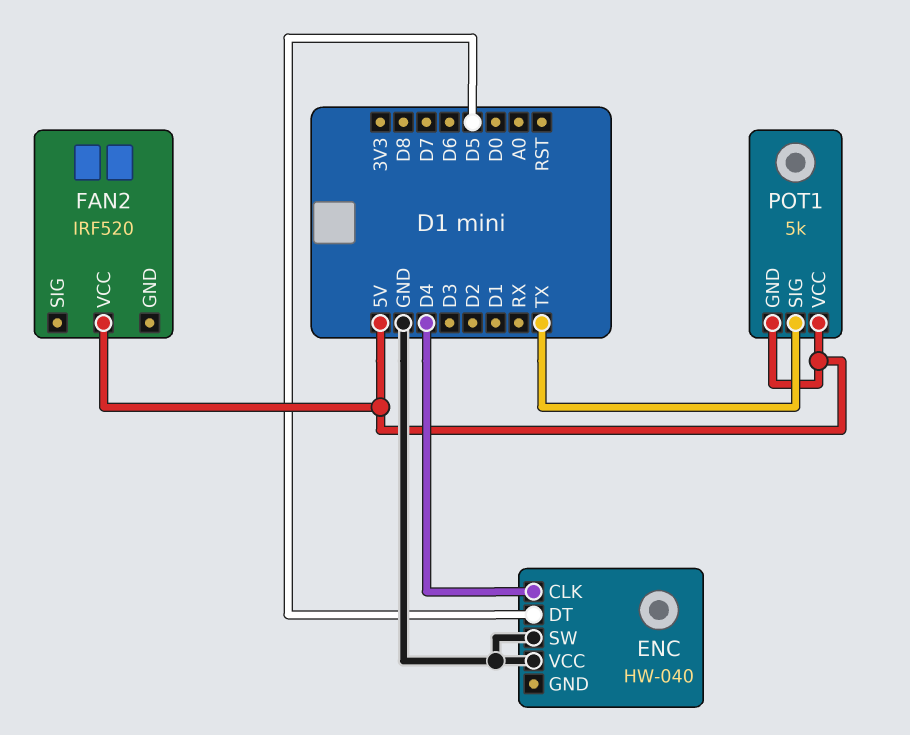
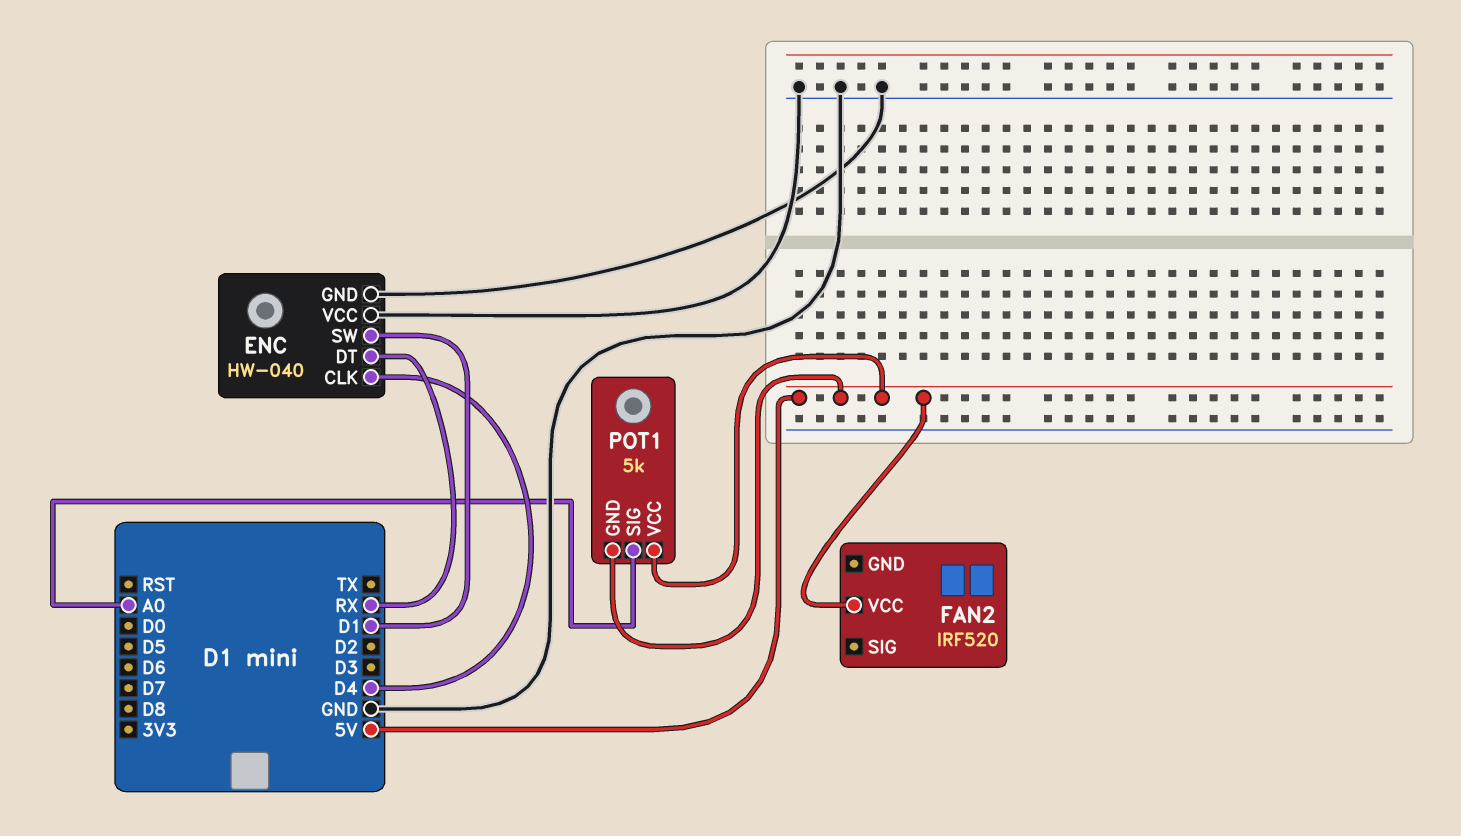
ENC pin DT: D5 -> RX
ENC pin GND: none -> GND
ENC pin SW: GND -> D1
POT1 pin SIG: TX -> A0

